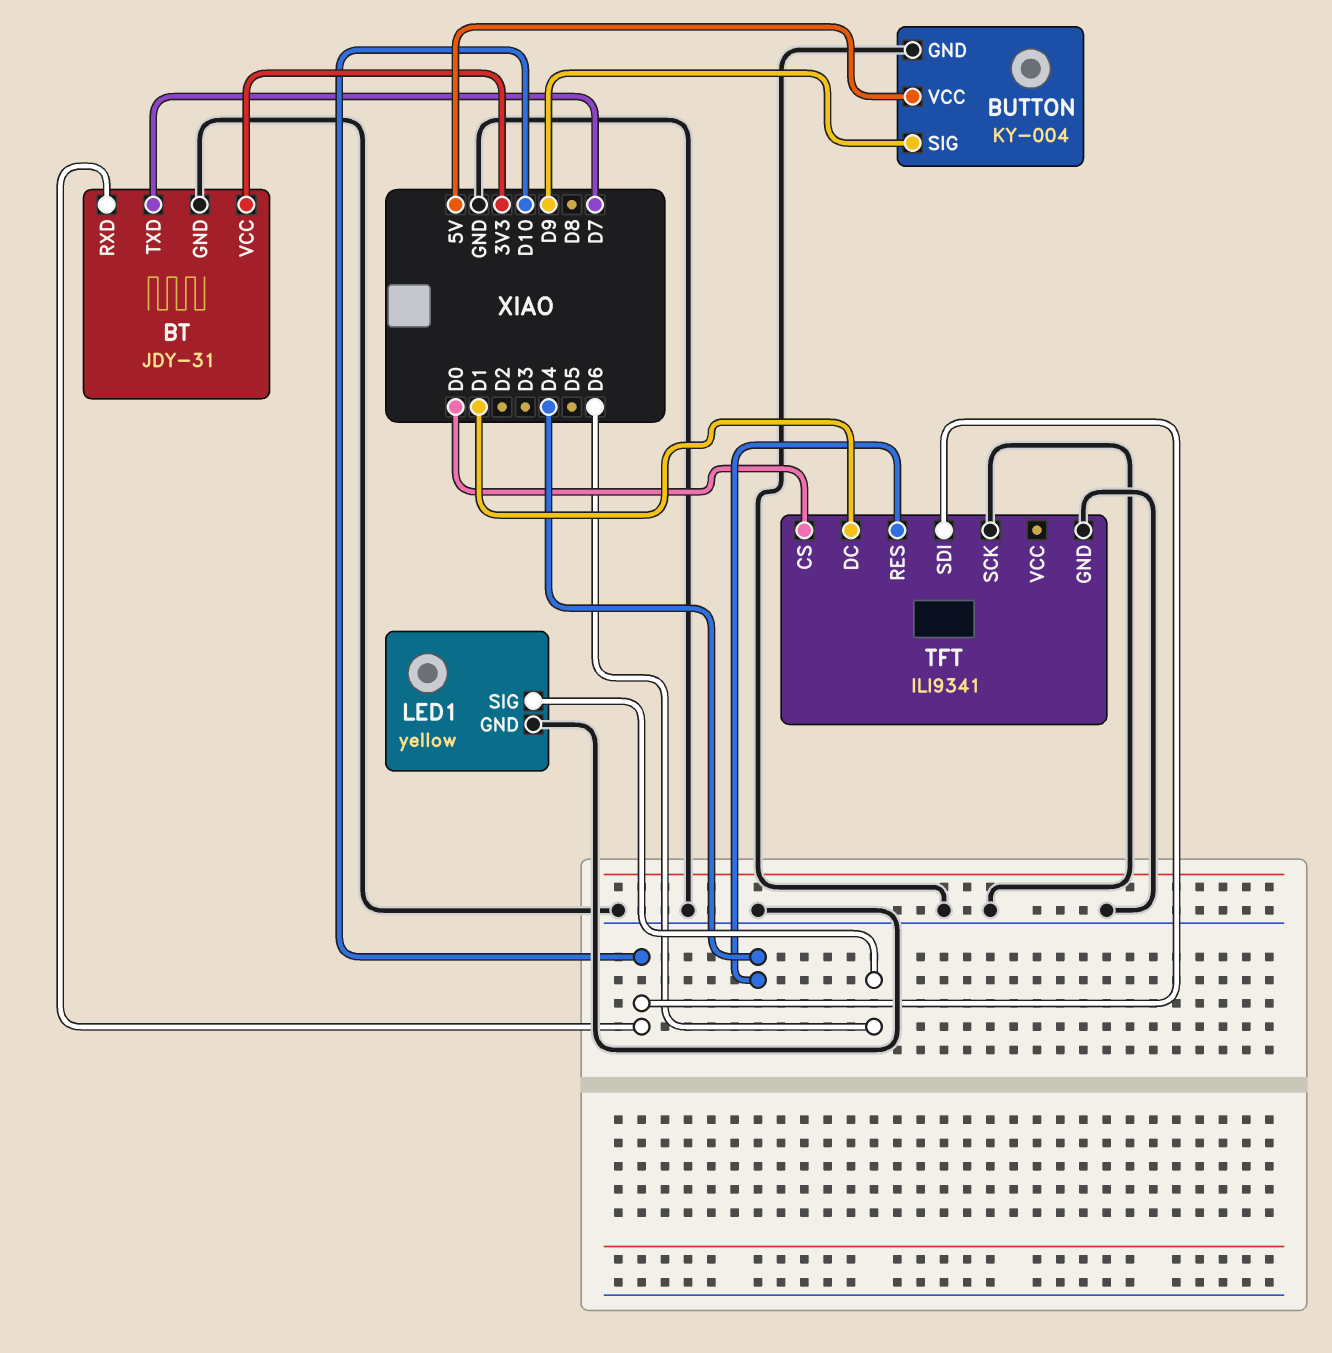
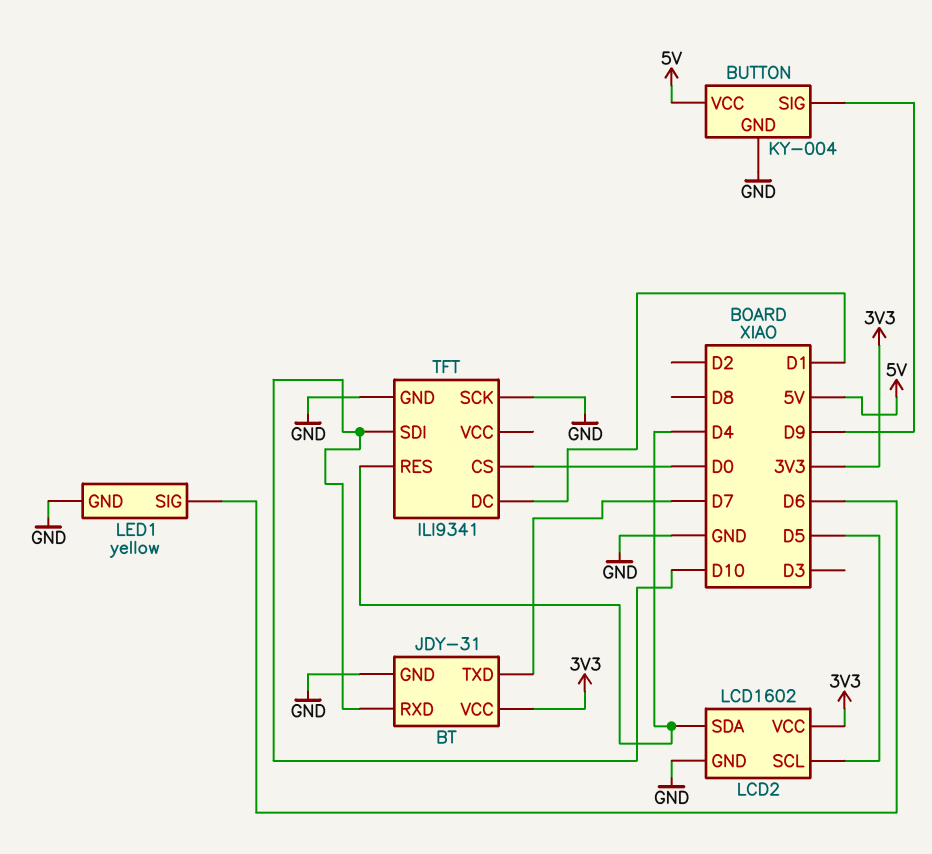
LCD2: none -> LCD1602
LCD2 pin GND: none -> GND
LCD2 pin SCL: none -> D5
LCD2 pin SDA: none -> D4
LCD2 pin VCC: none -> 3V3

